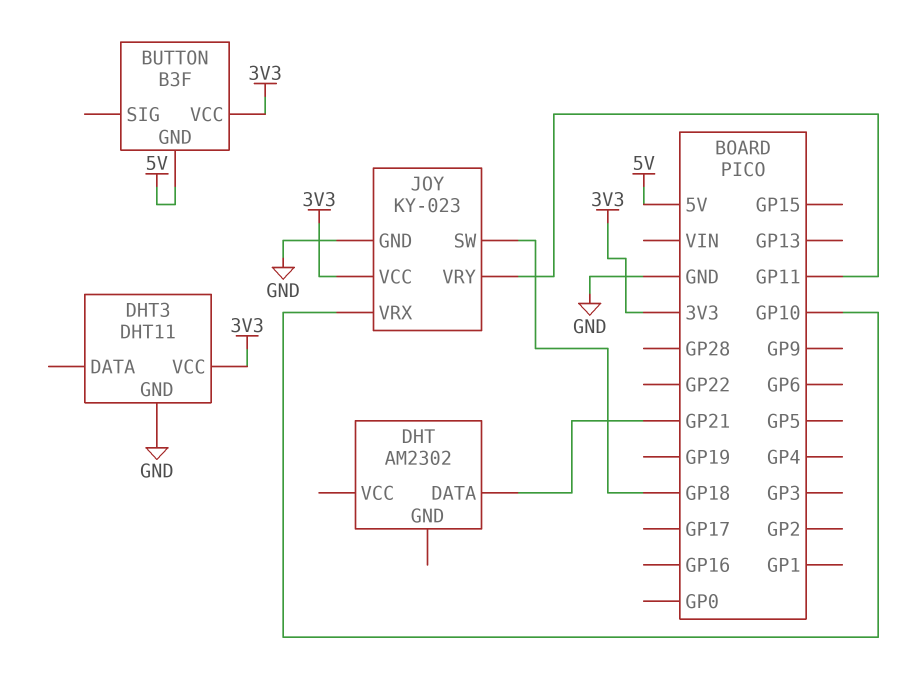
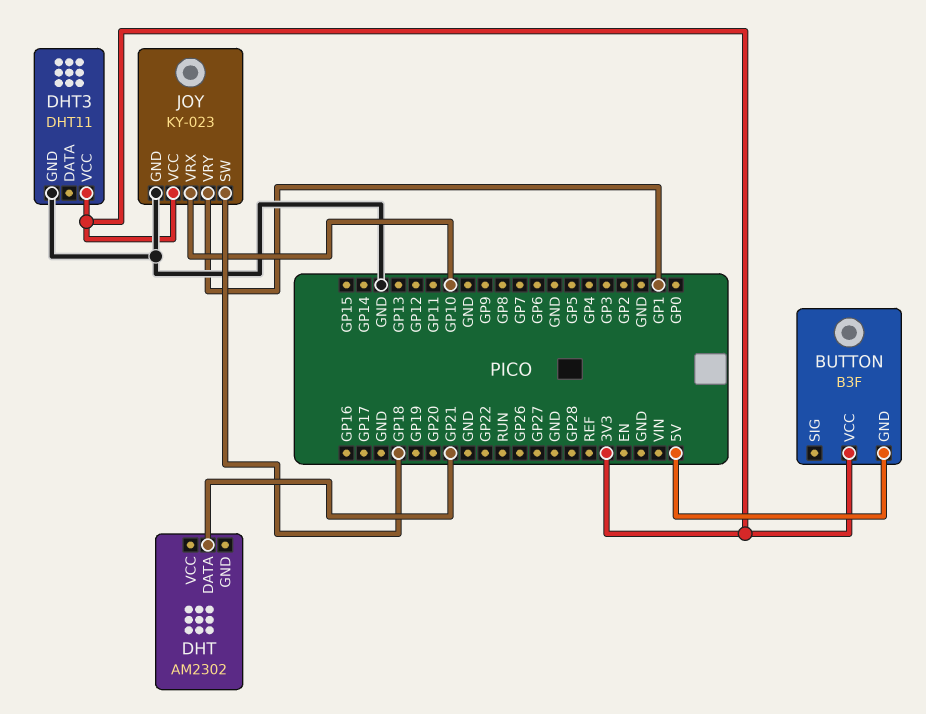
JOY pin VRY: GP11 -> GP1

